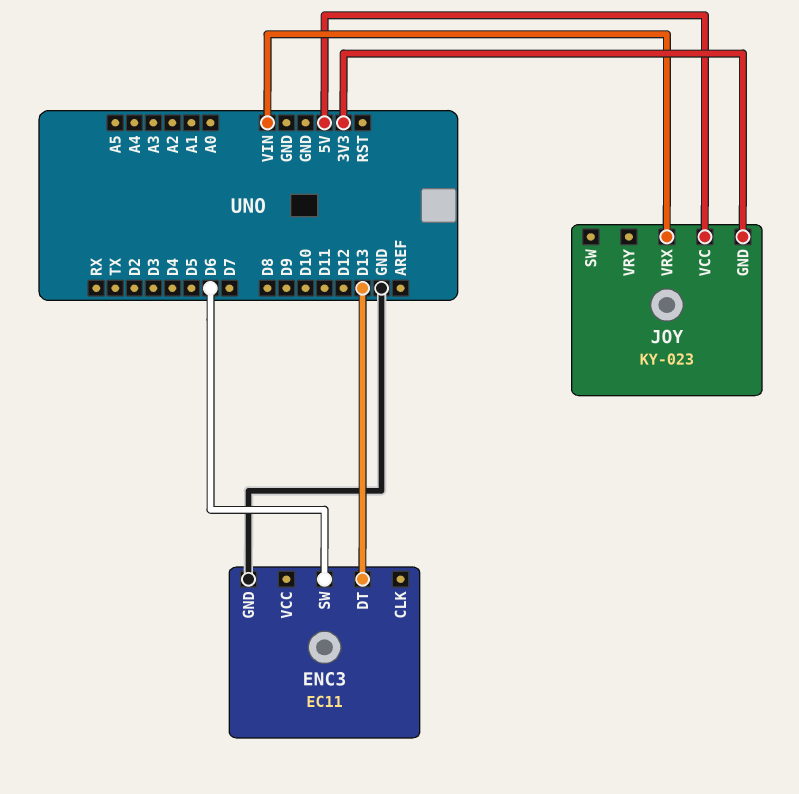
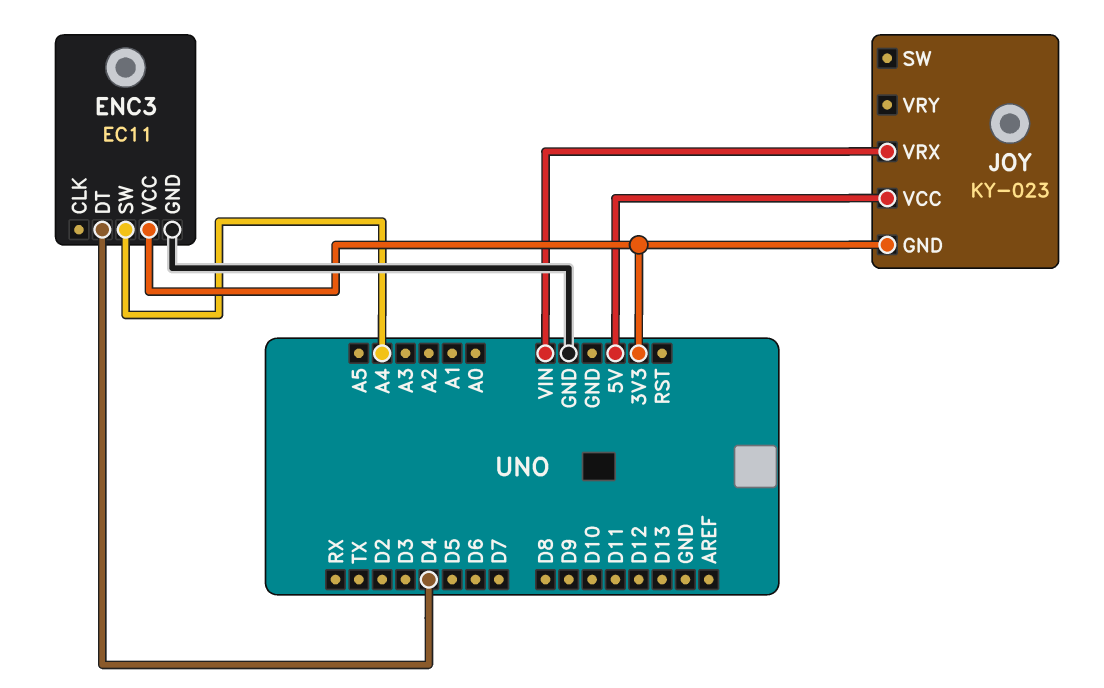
ENC3 pin DT: D13 -> D4
ENC3 pin SW: D6 -> A4
ENC3 pin VCC: none -> 3V3

